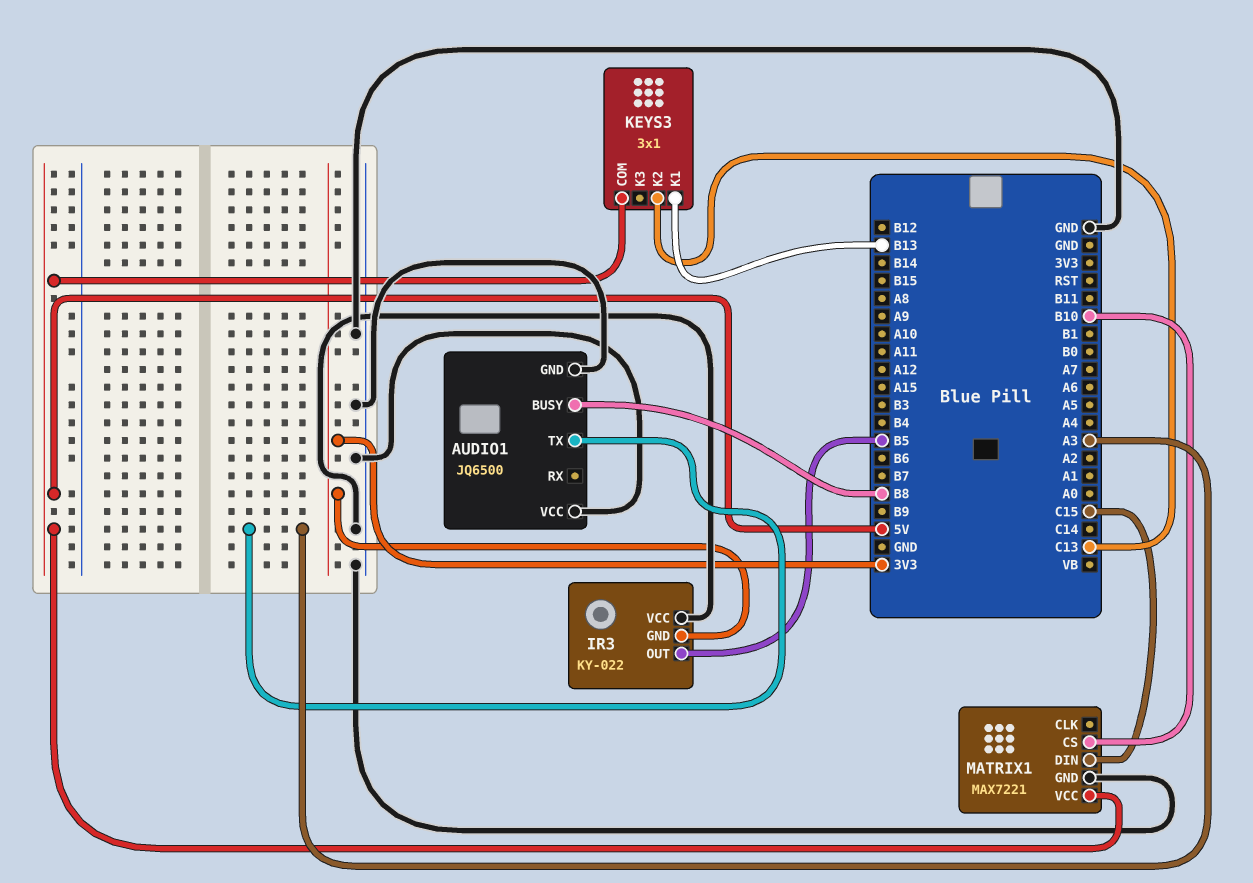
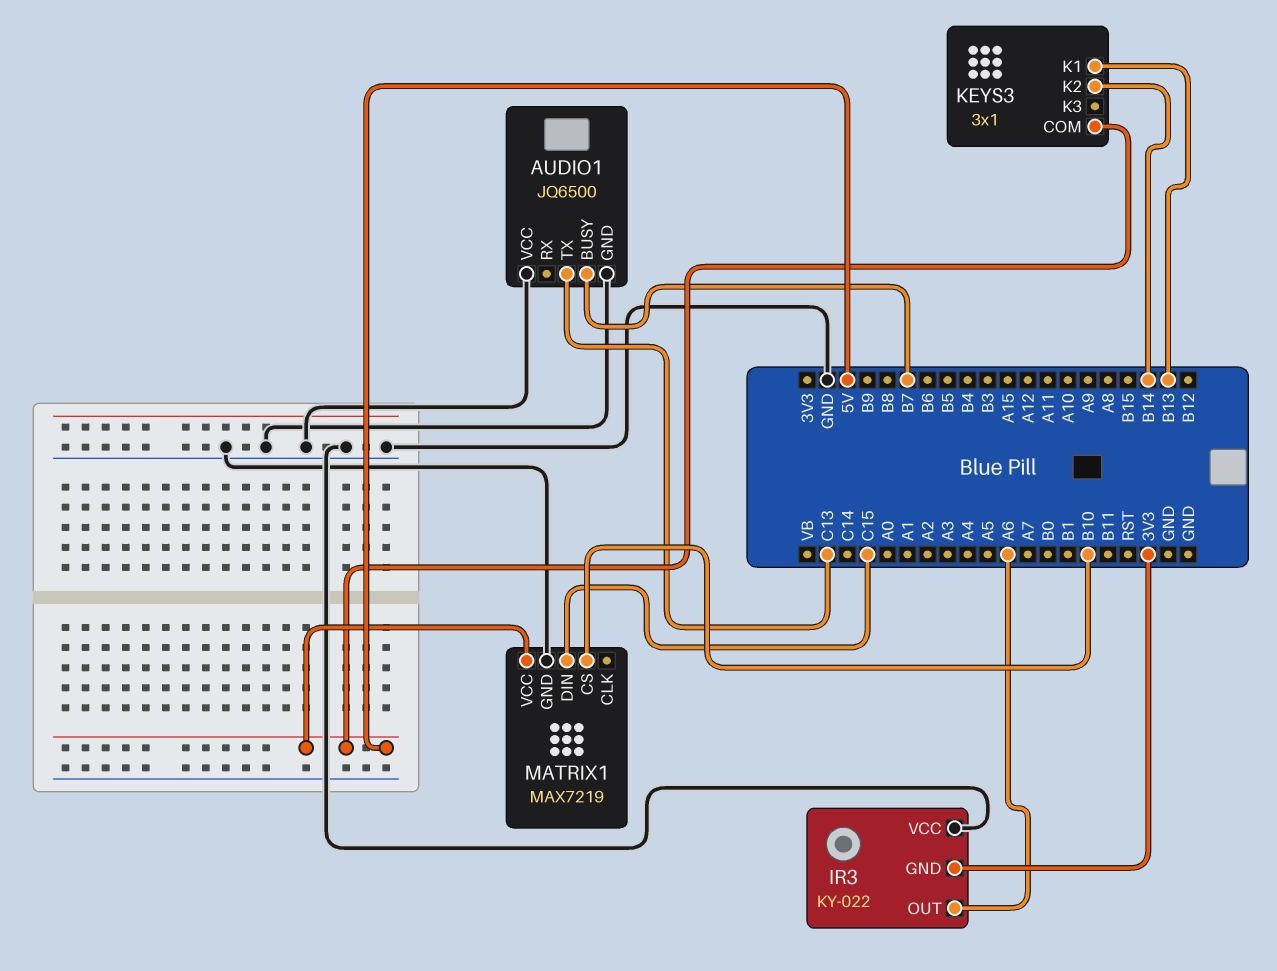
AUDIO1 pin BUSY: B8 -> B7
AUDIO1 pin TX: A3 -> C13
IR3 pin OUT: B5 -> A6
KEYS3 pin K2: C13 -> B14
MATRIX1: MAX7221 -> MAX7219

